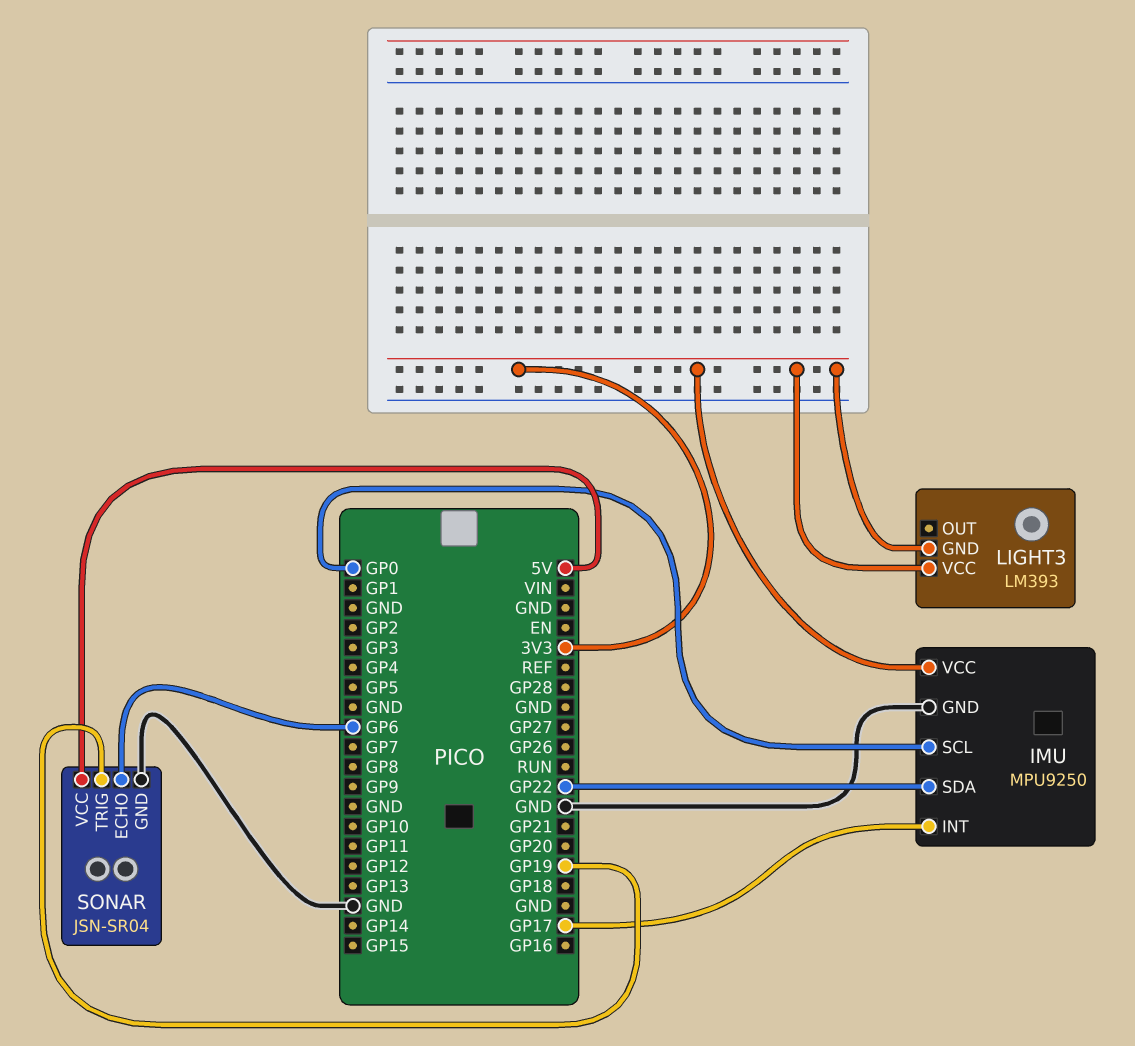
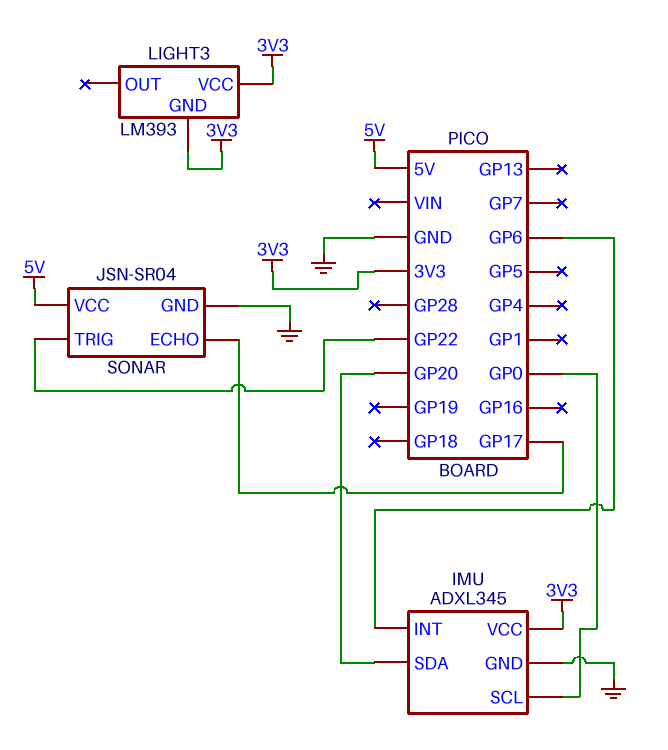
IMU: MPU9250 -> ADXL345
IMU pin INT: GP17 -> GP6
IMU pin SDA: GP22 -> GP20
SONAR pin ECHO: GP6 -> GP17
SONAR pin TRIG: GP19 -> GP22

